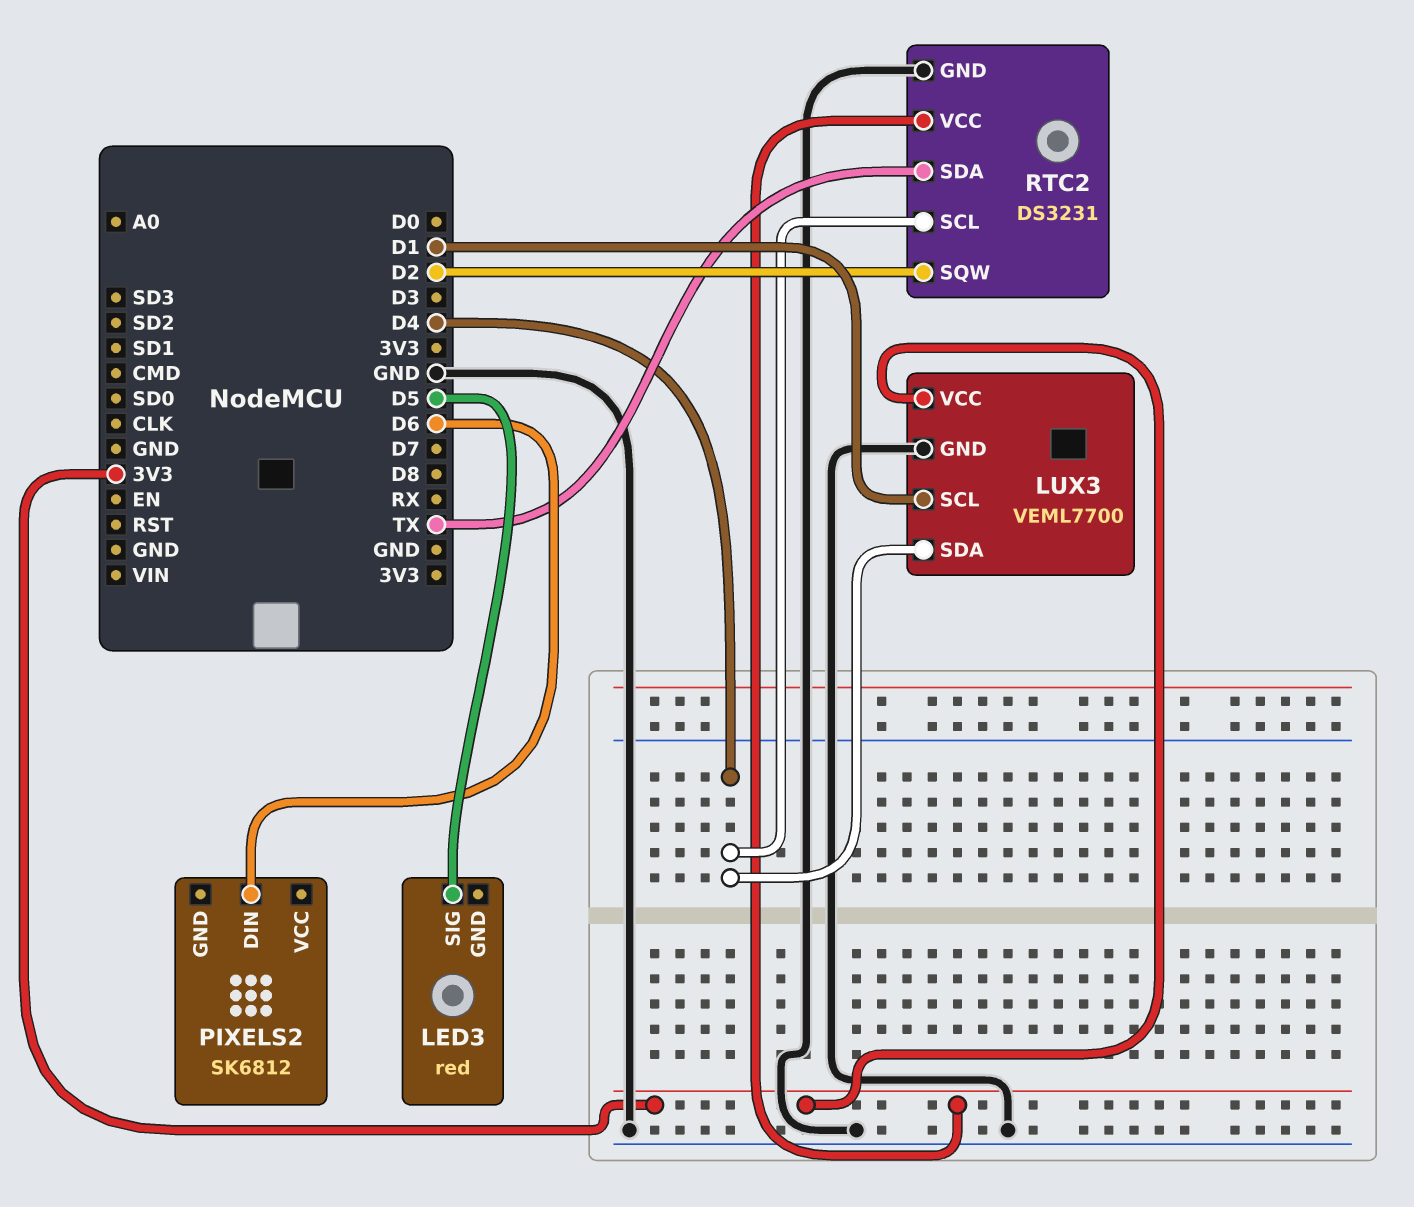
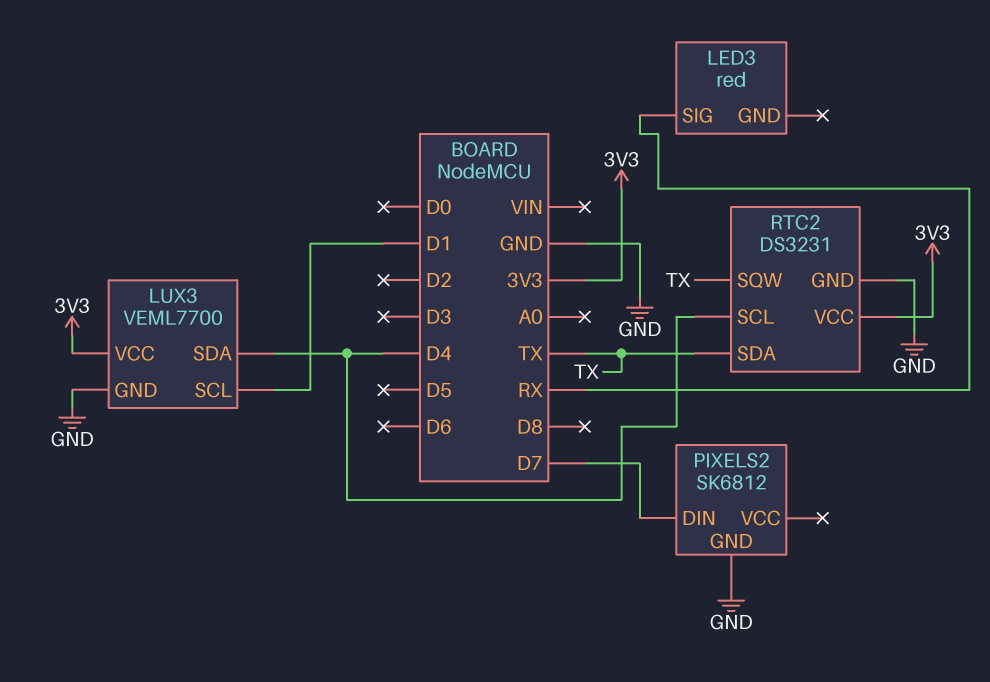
LED3 pin SIG: D5 -> RX
PIXELS2 pin DIN: D6 -> D7
PIXELS2 pin GND: none -> GND
RTC2 pin SQW: D2 -> TX

